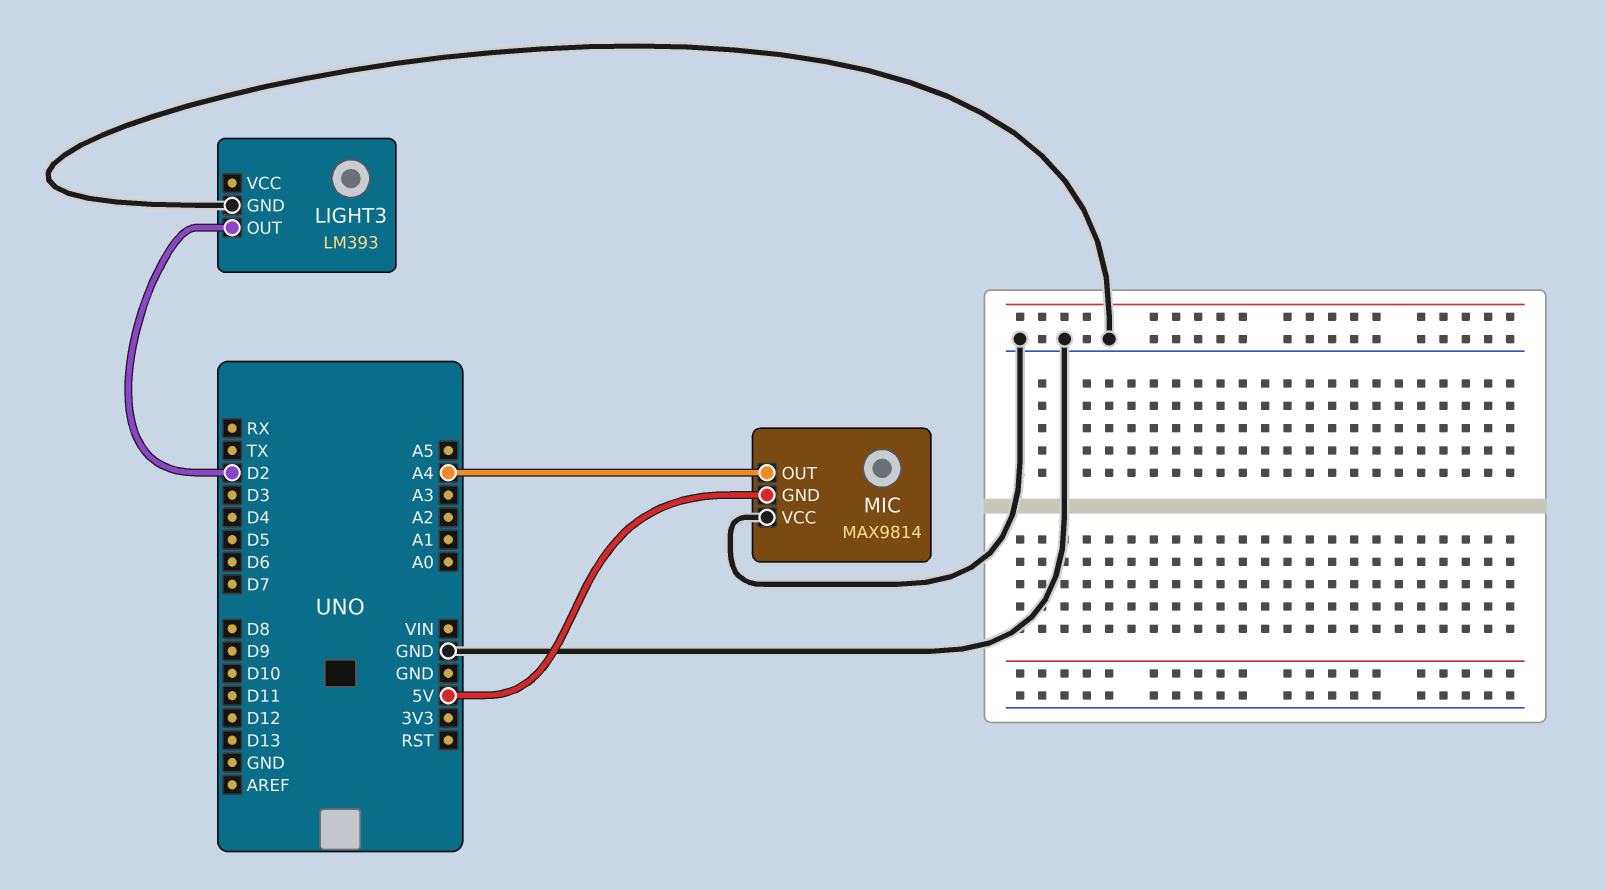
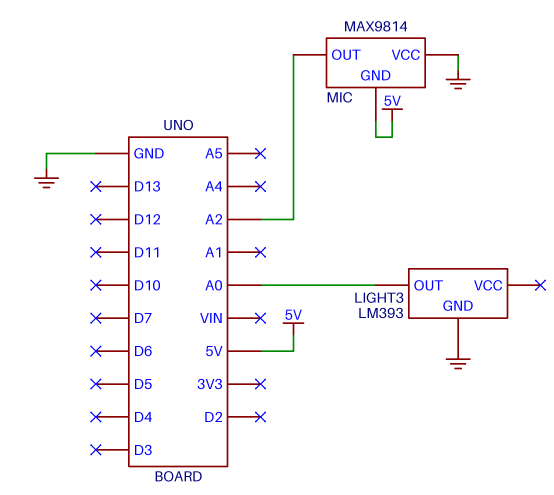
LIGHT3 pin OUT: D2 -> A0
MIC pin OUT: A4 -> A2

